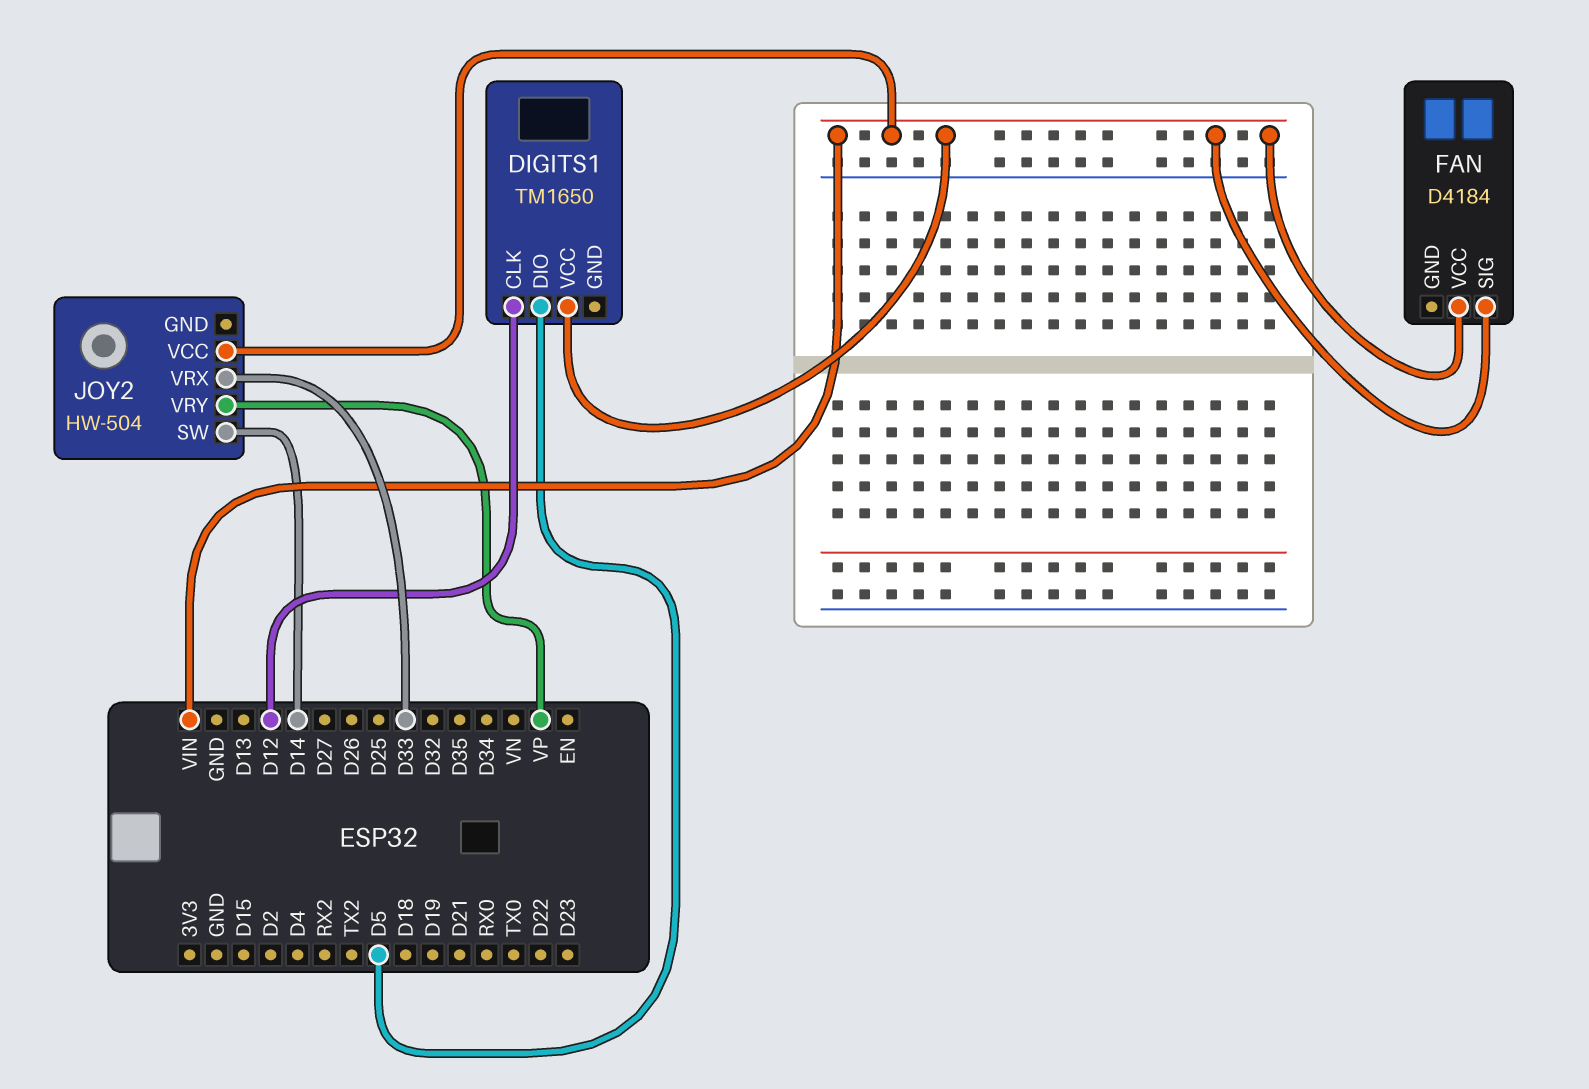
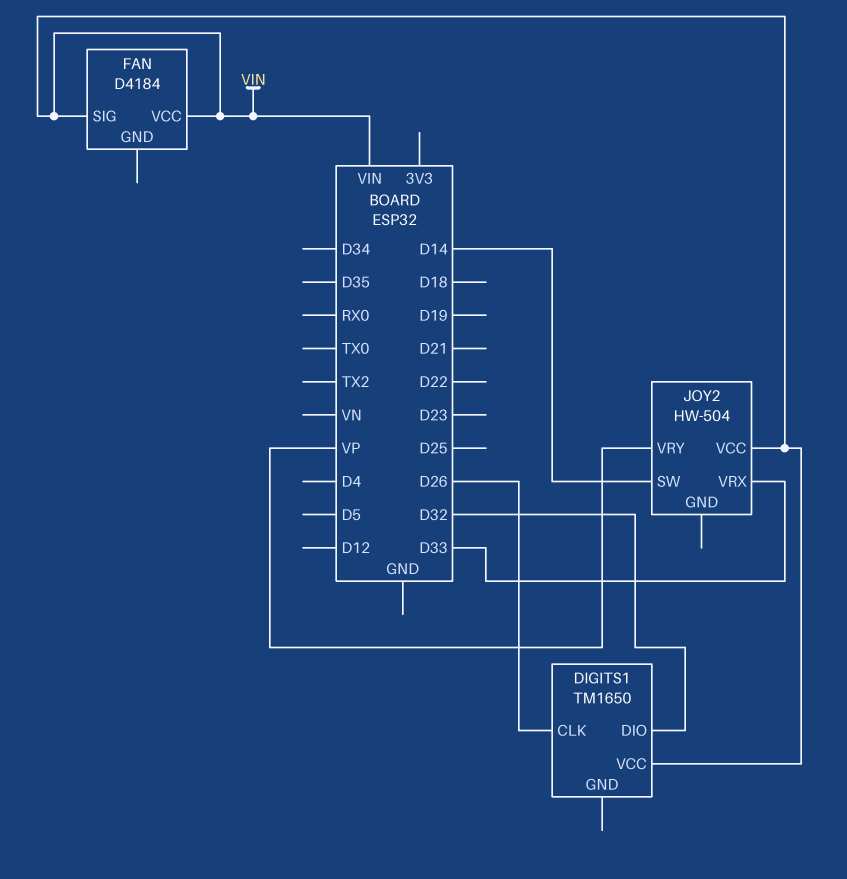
DIGITS1 pin CLK: D12 -> D26
DIGITS1 pin DIO: D5 -> D32

